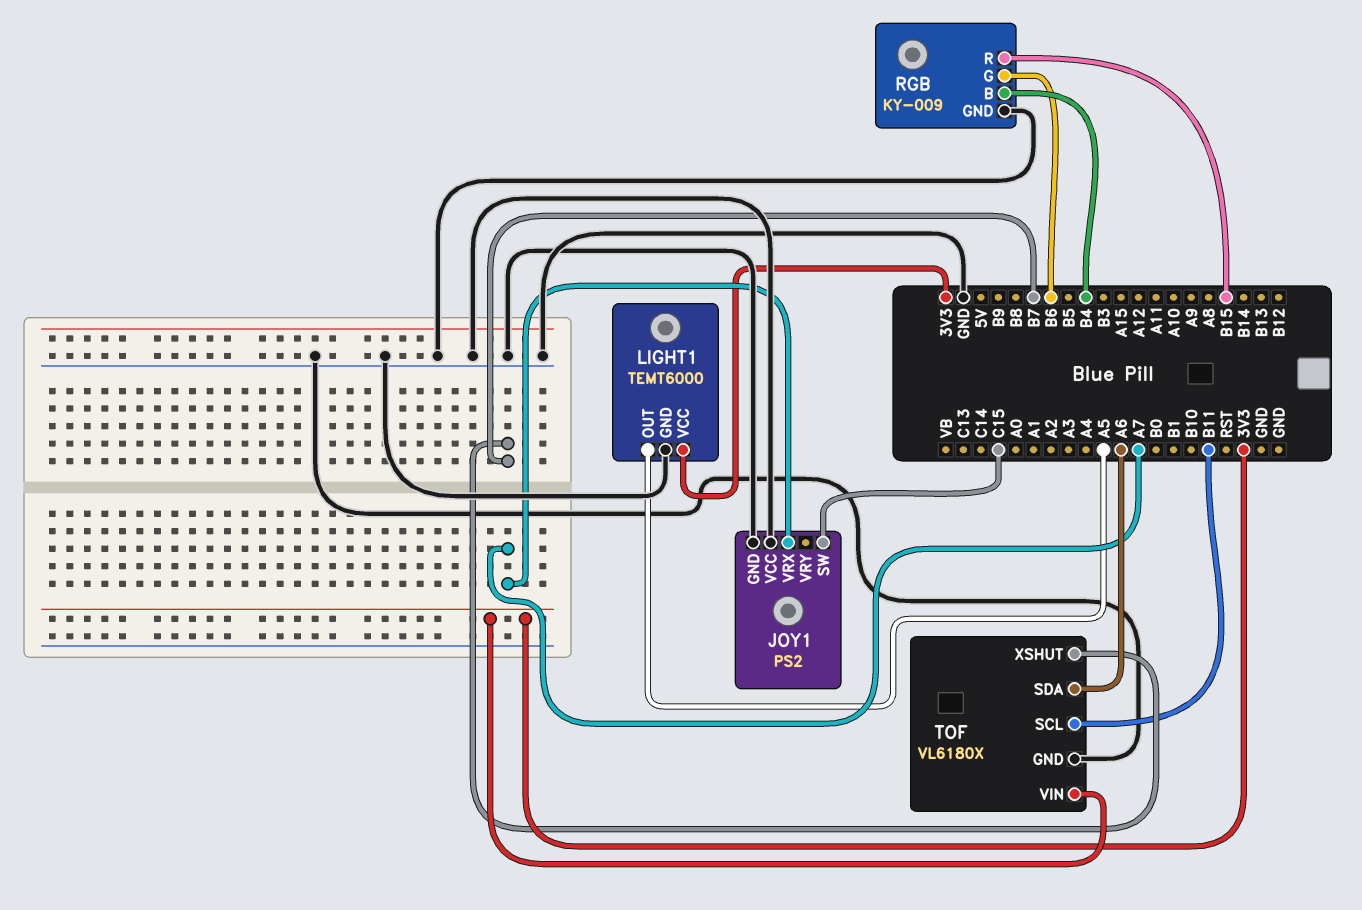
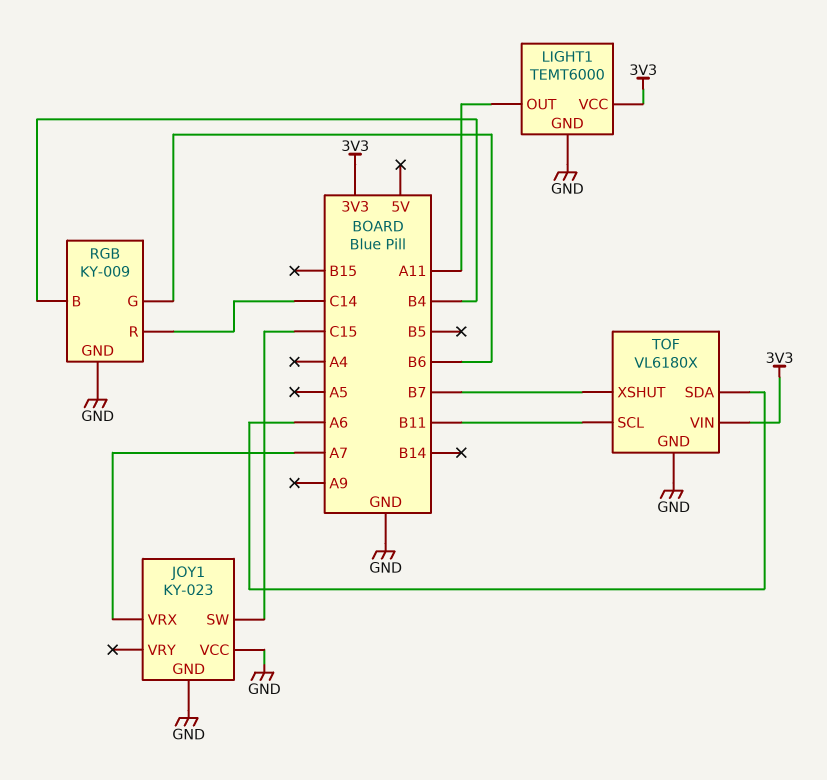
JOY1: PS2 -> KY-023
LIGHT1 pin OUT: A5 -> A11
RGB pin R: B15 -> C14

